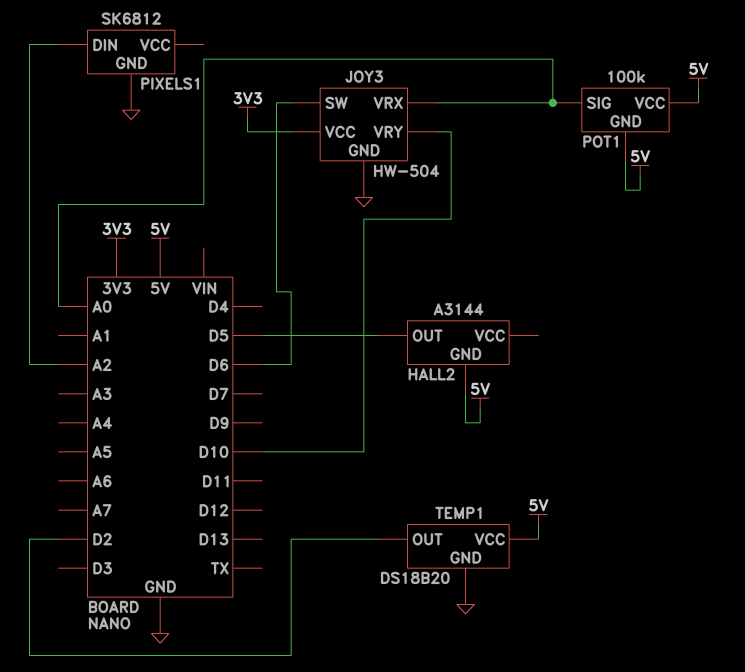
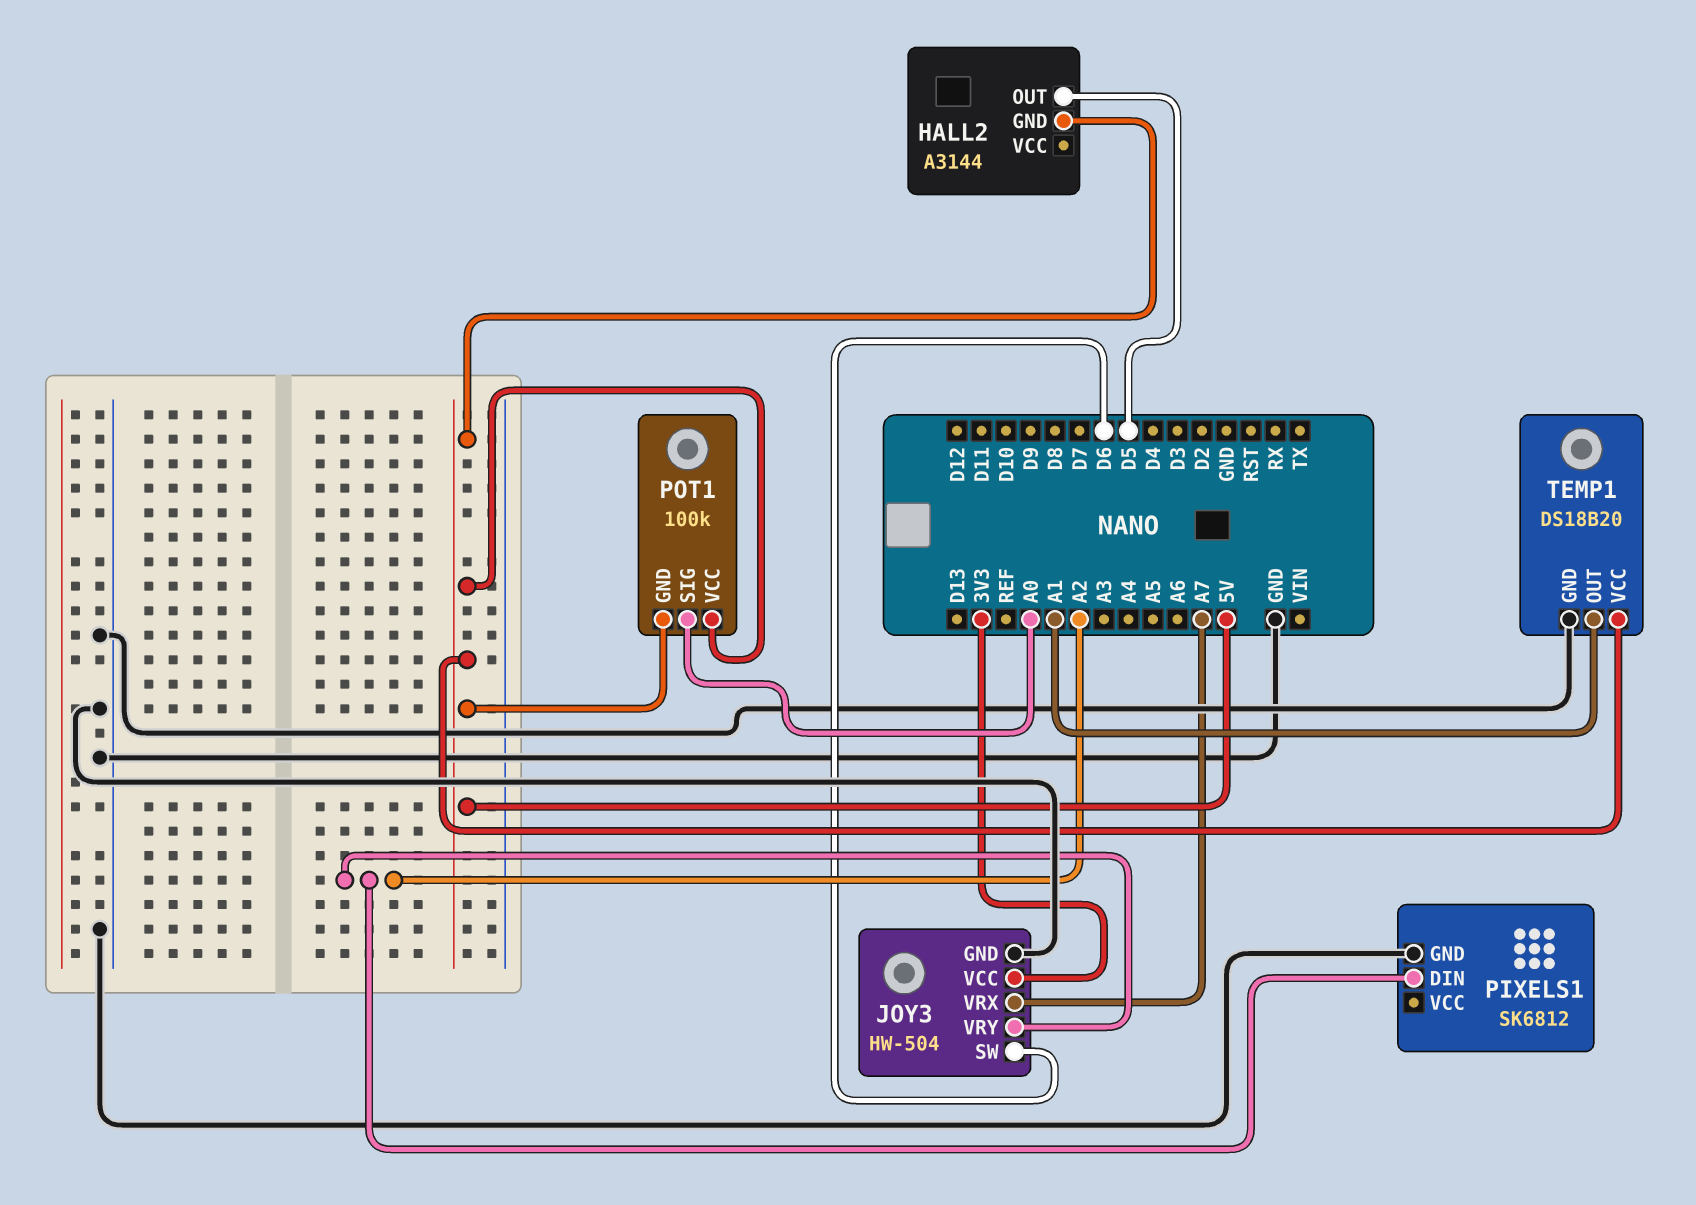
JOY3 pin VRX: A0 -> A7
JOY3 pin VRY: D10 -> A2
TEMP1 pin OUT: D2 -> A1

